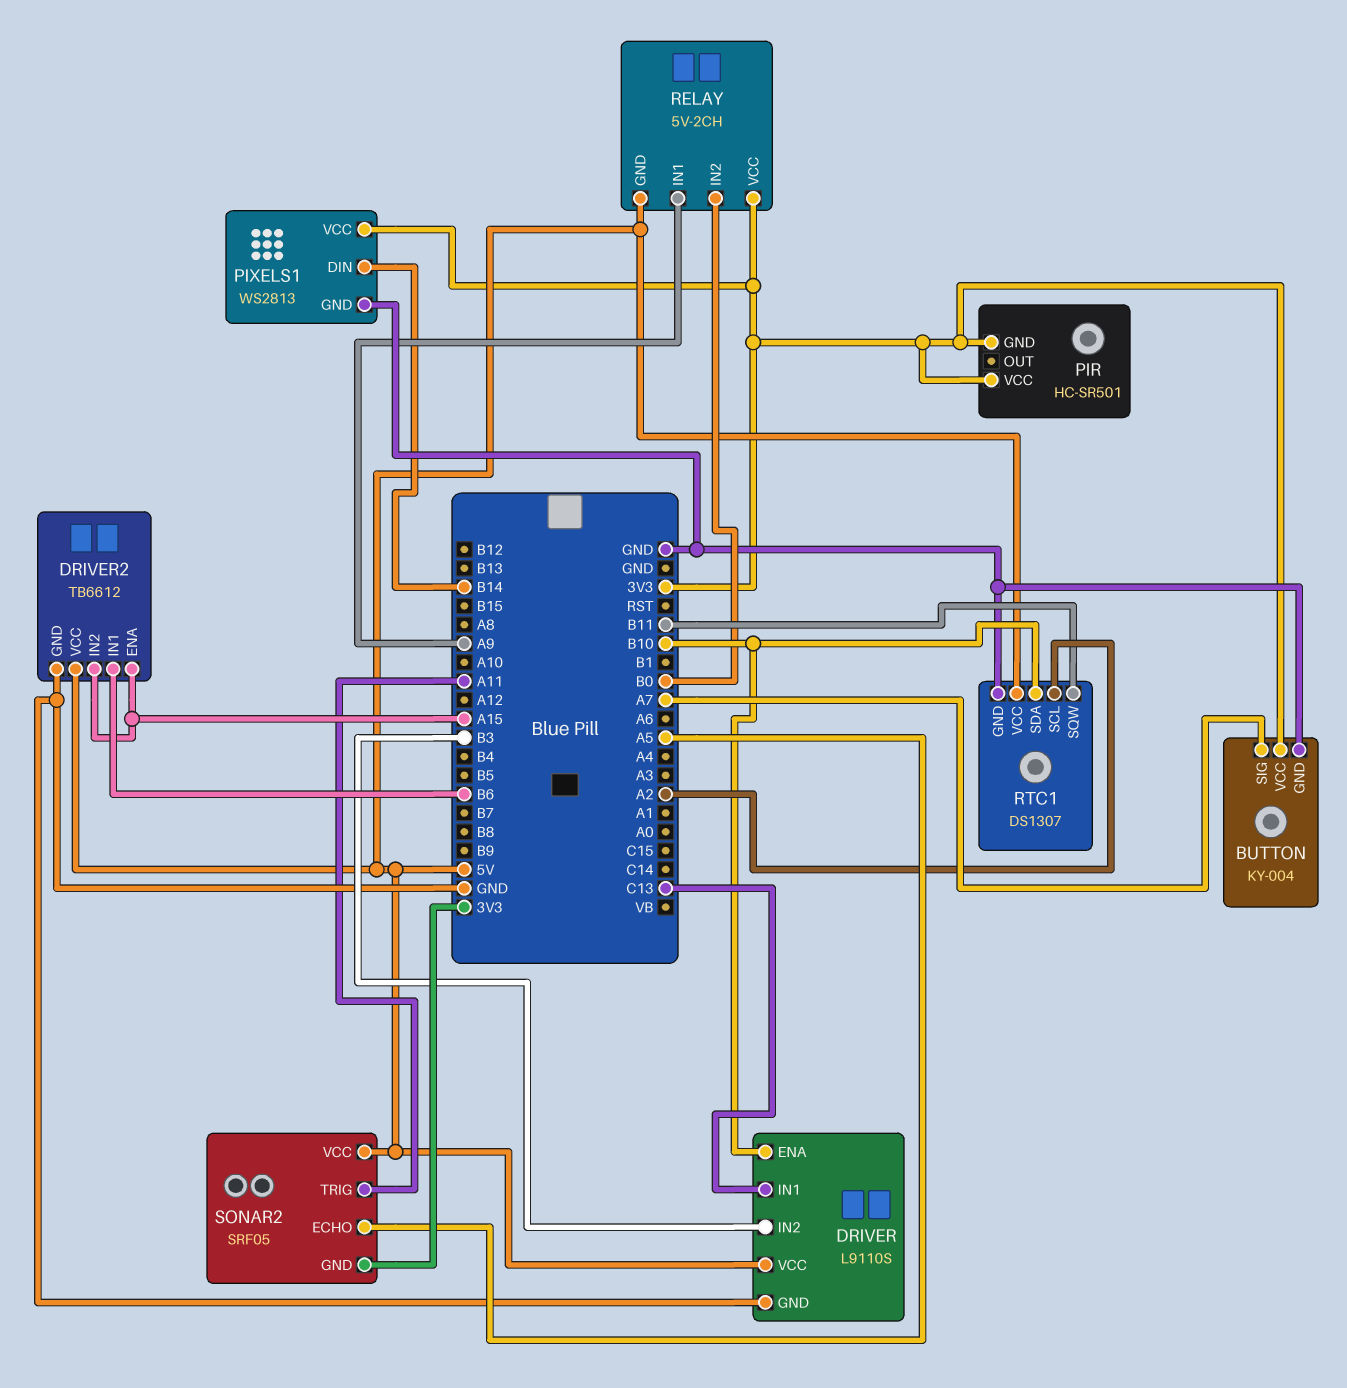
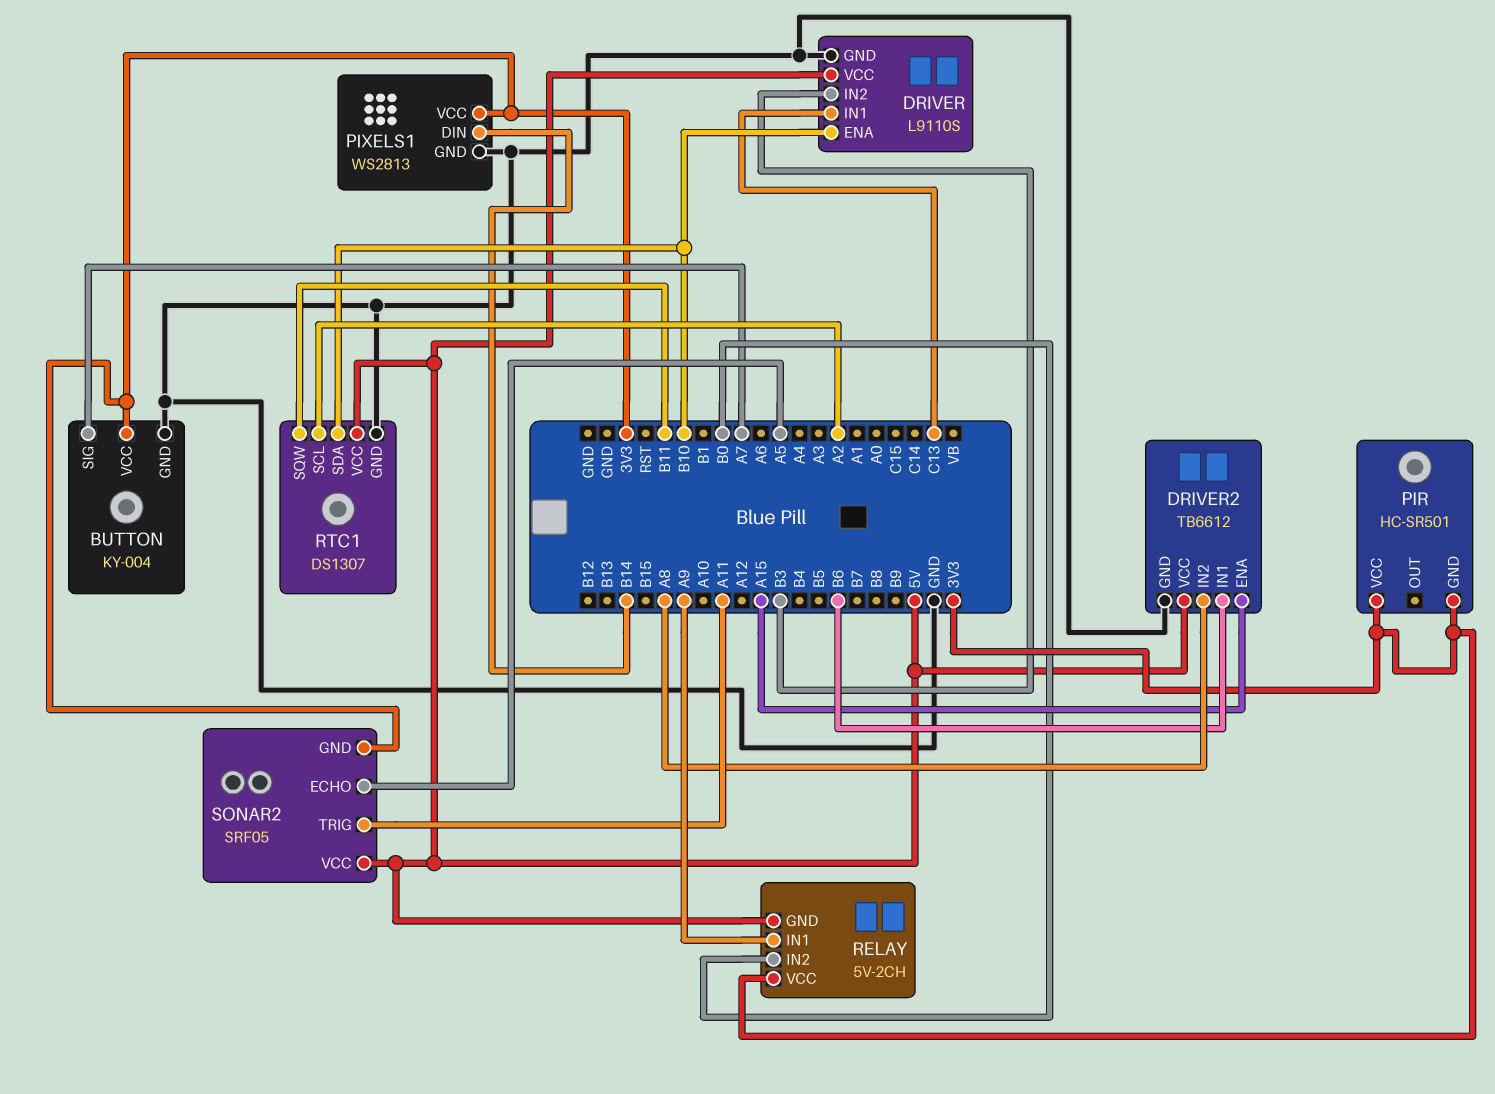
DRIVER2 pin IN2: A15 -> A8

